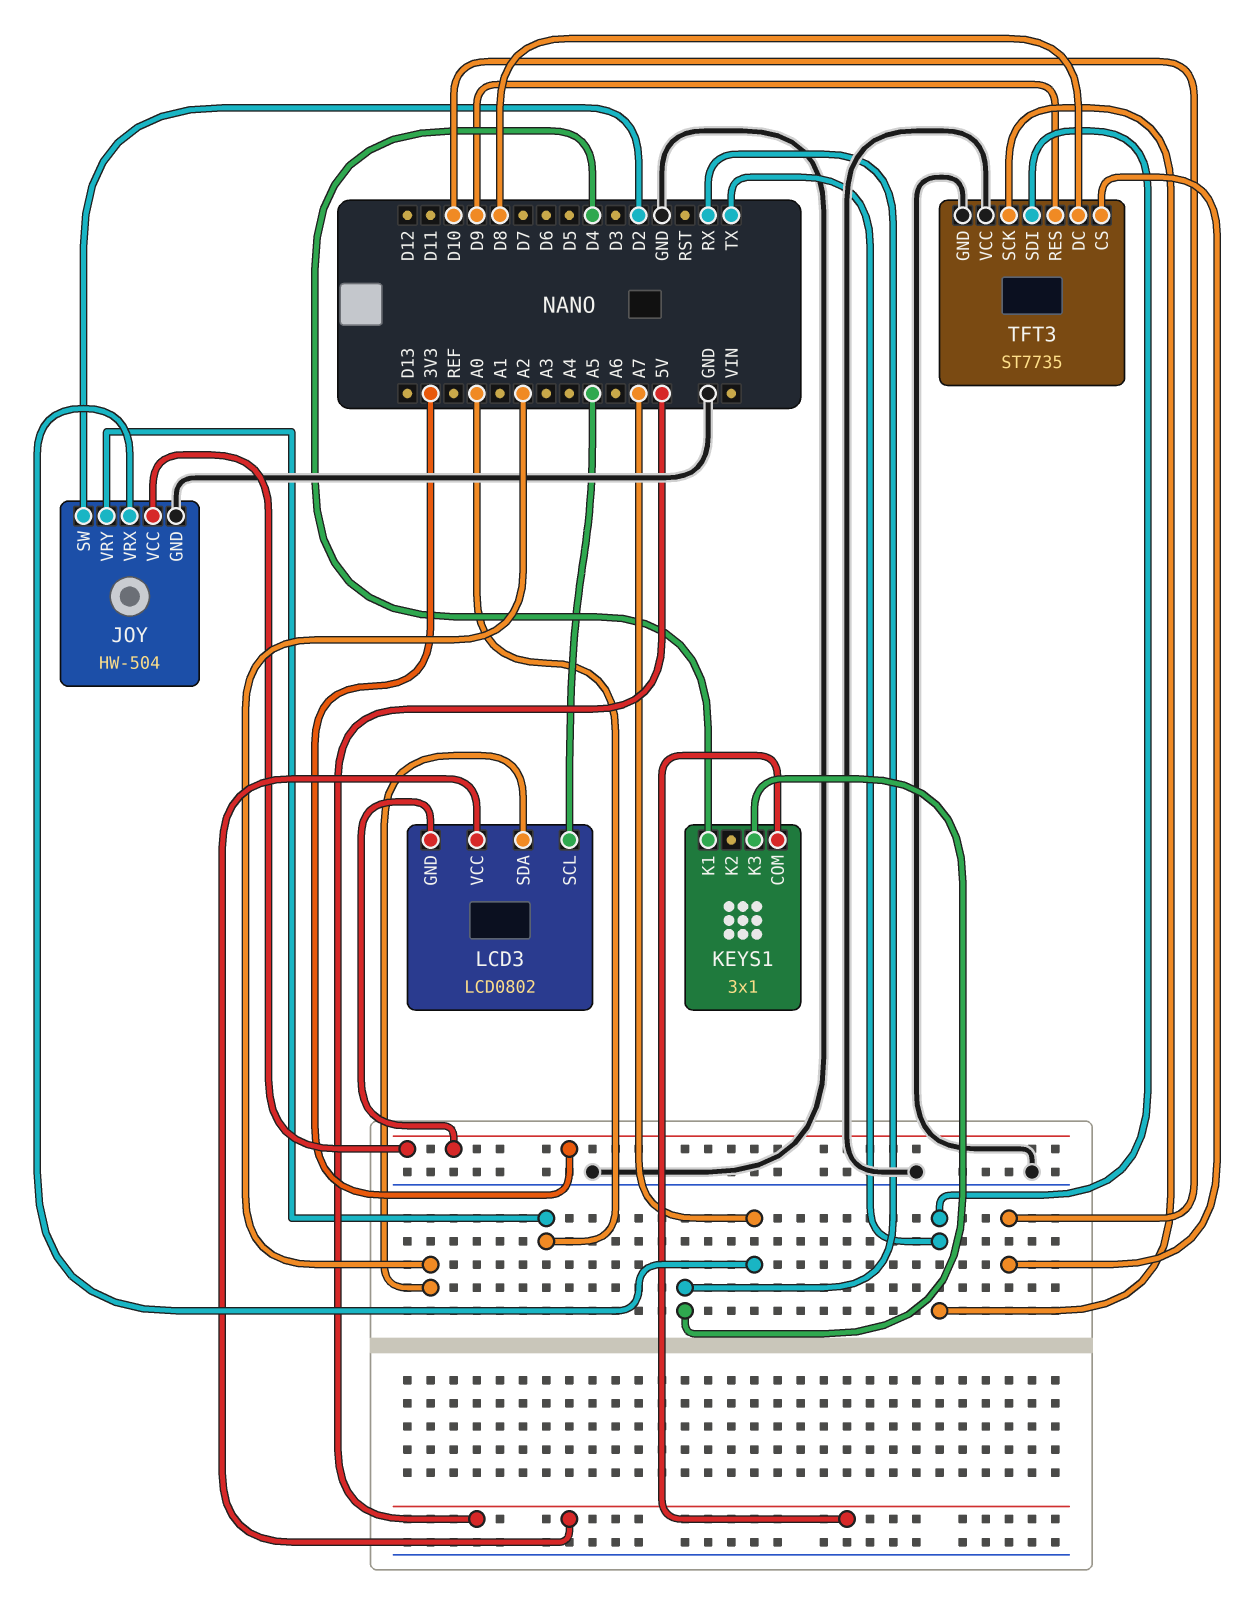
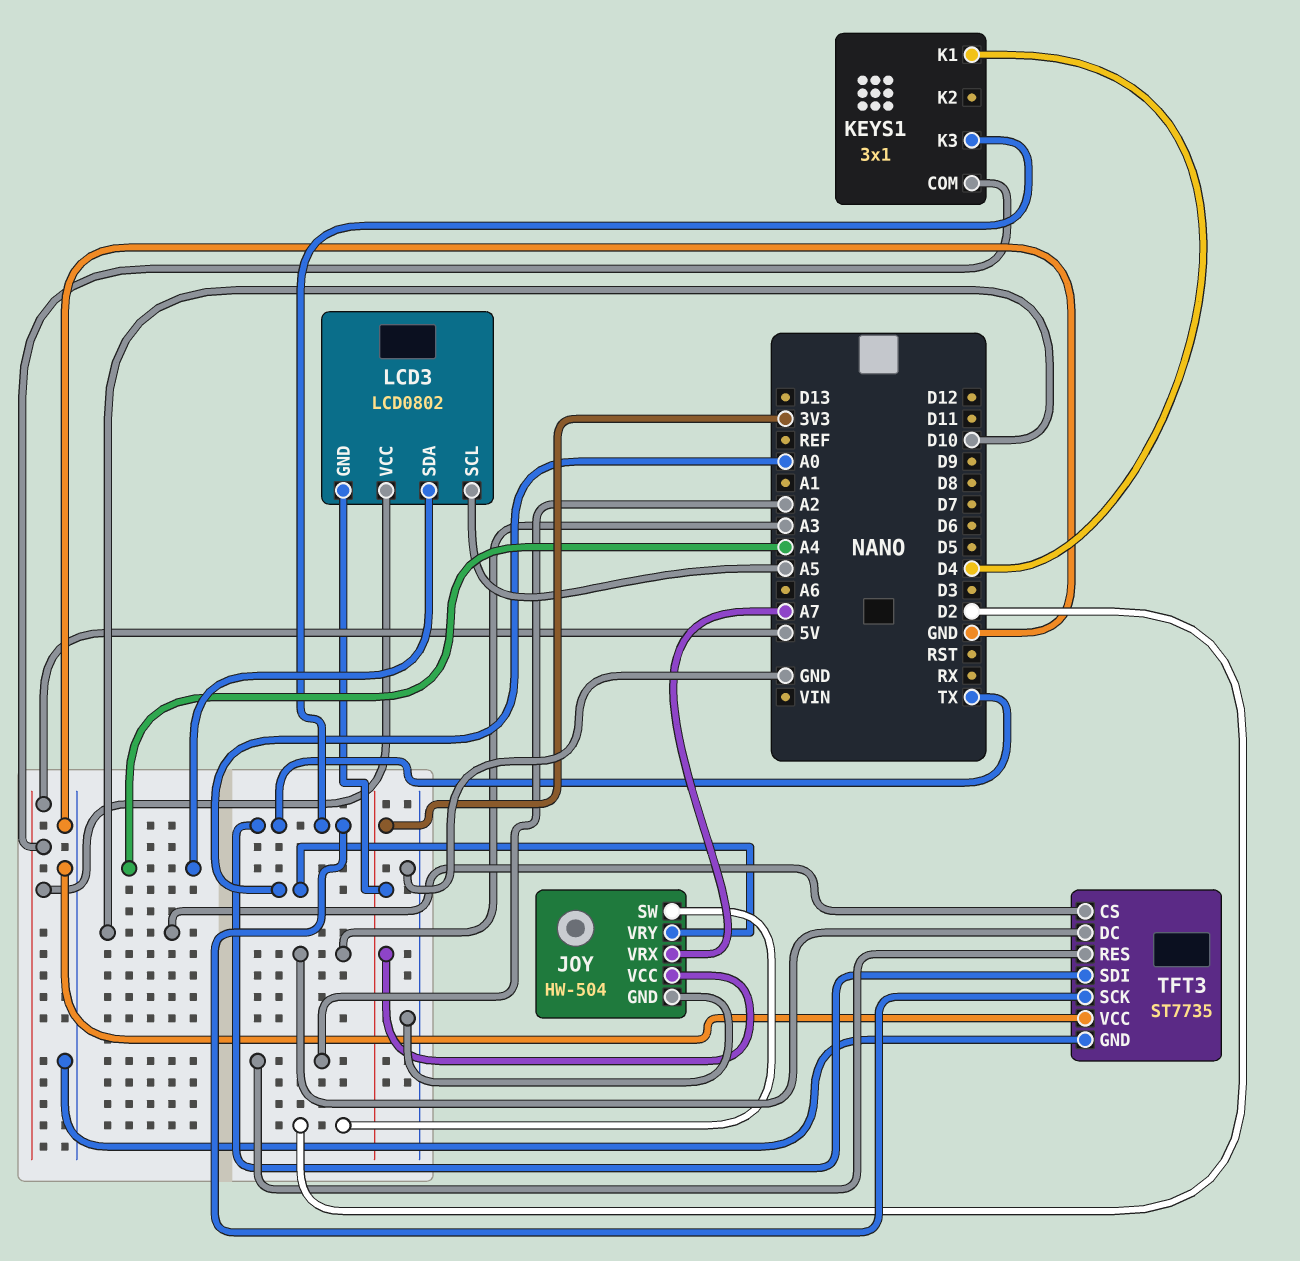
KEYS1 pin K3: RX -> TX
LCD3 pin SDA: A2 -> A4
TFT3 pin DC: D8 -> A3
TFT3 pin RES: D9 -> A2

